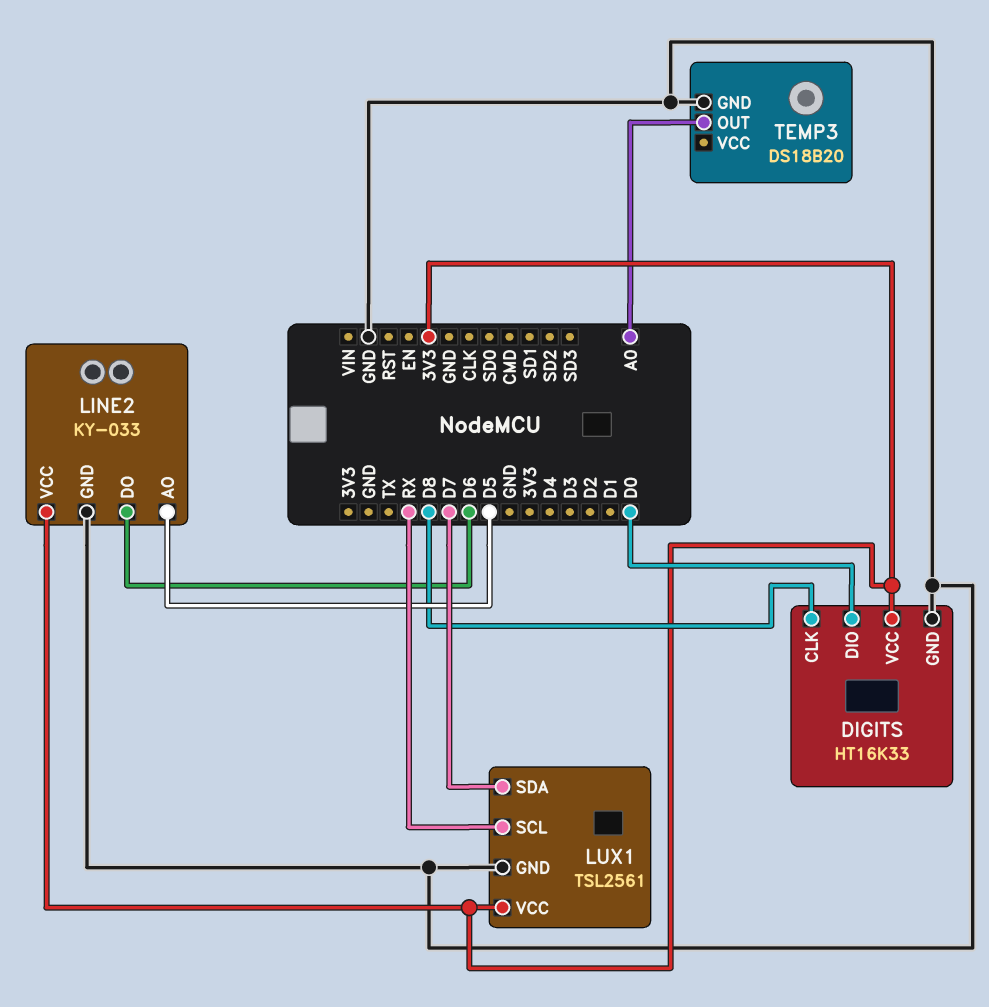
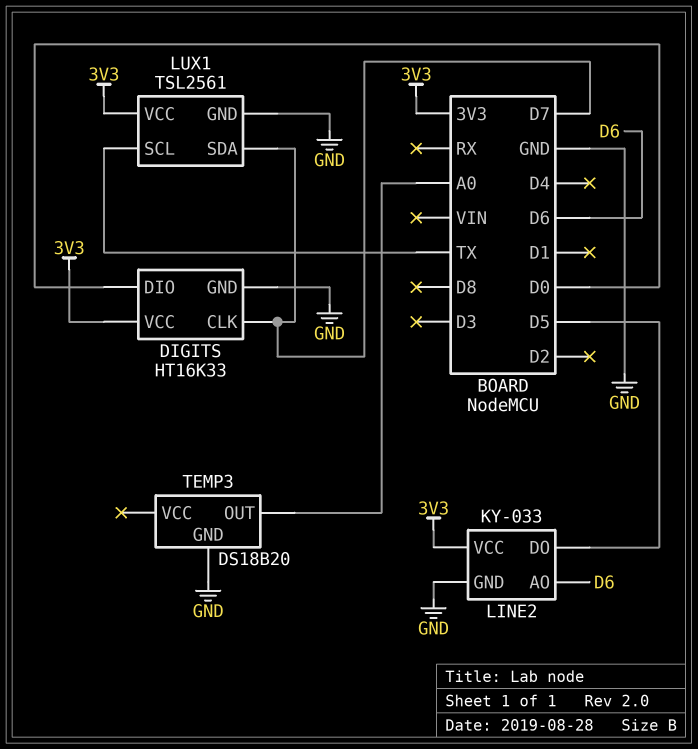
DIGITS pin CLK: D8 -> D7
LINE2 pin AO: D5 -> D6
LINE2 pin DO: D6 -> D5
LUX1 pin SCL: RX -> TX

